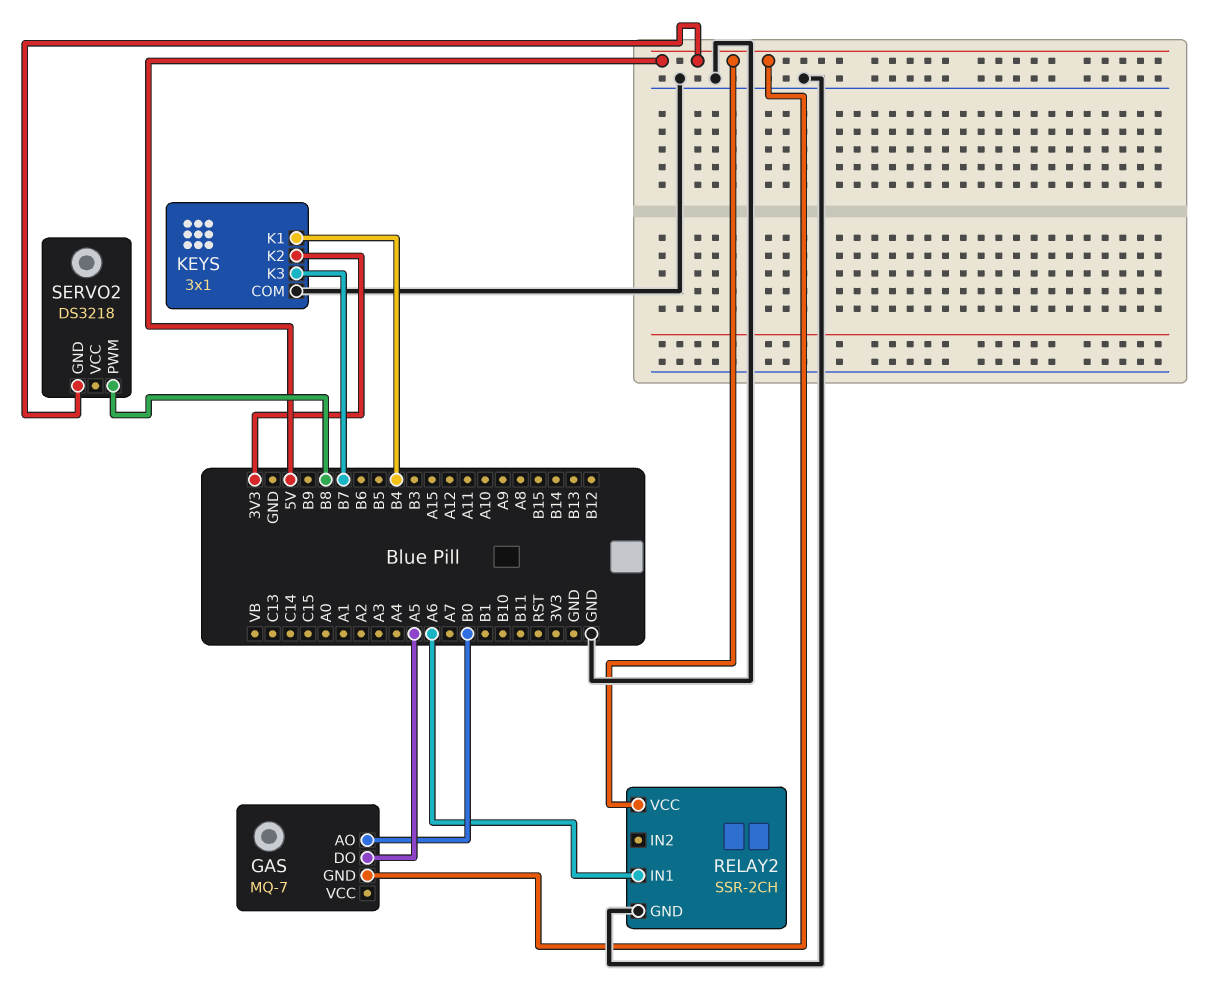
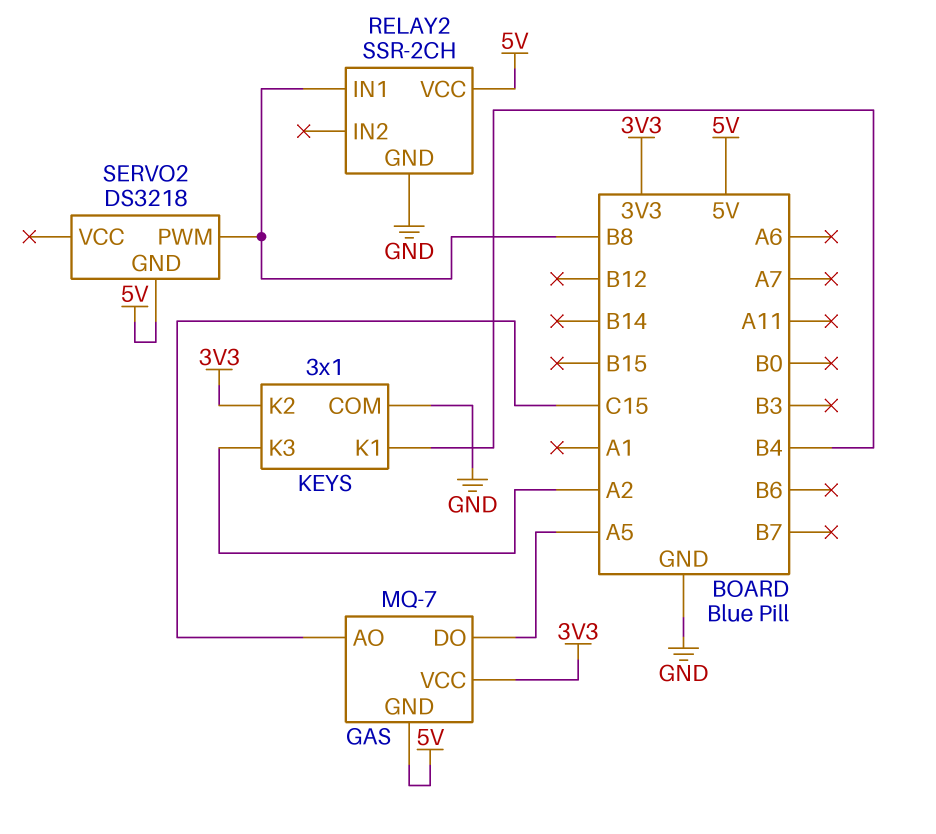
GAS pin AO: B0 -> C15
GAS pin VCC: none -> 3V3
KEYS pin K3: B7 -> A2
RELAY2 pin IN1: A6 -> B8

